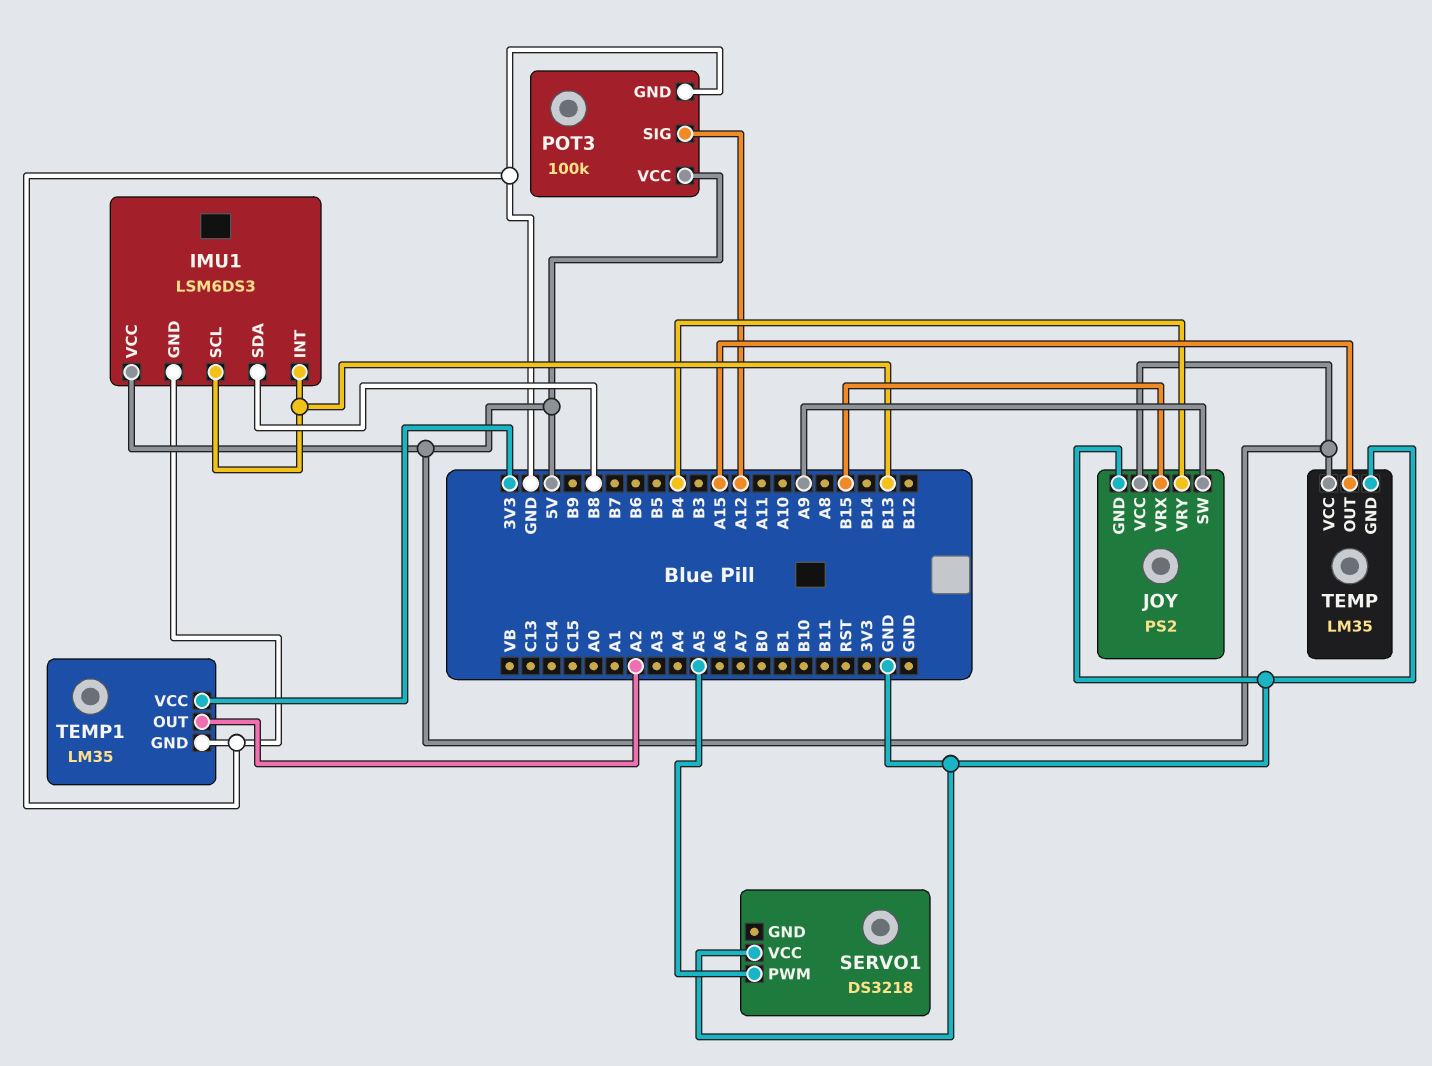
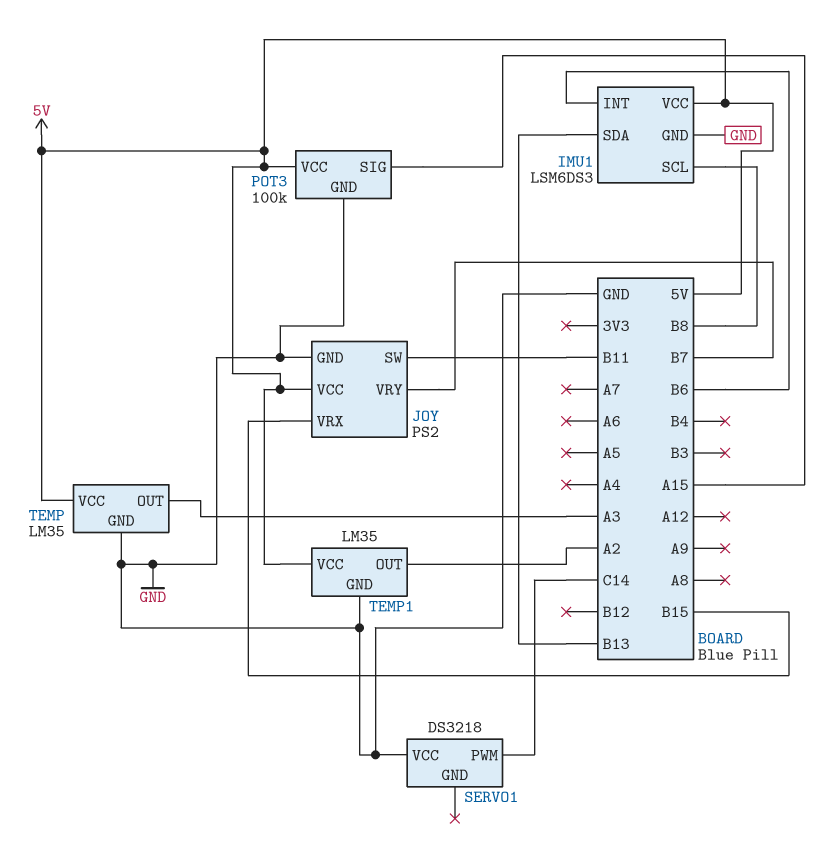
IMU1 pin INT: B13 -> B6
IMU1 pin SCL: B13 -> B8
IMU1 pin SDA: B8 -> B13
JOY pin SW: A9 -> B11
JOY pin VRY: B4 -> B7
POT3 pin SIG: A12 -> A15
SERVO1 pin PWM: A5 -> C14
TEMP pin OUT: A15 -> A3
TEMP1 pin VCC: 3V3 -> 5V

